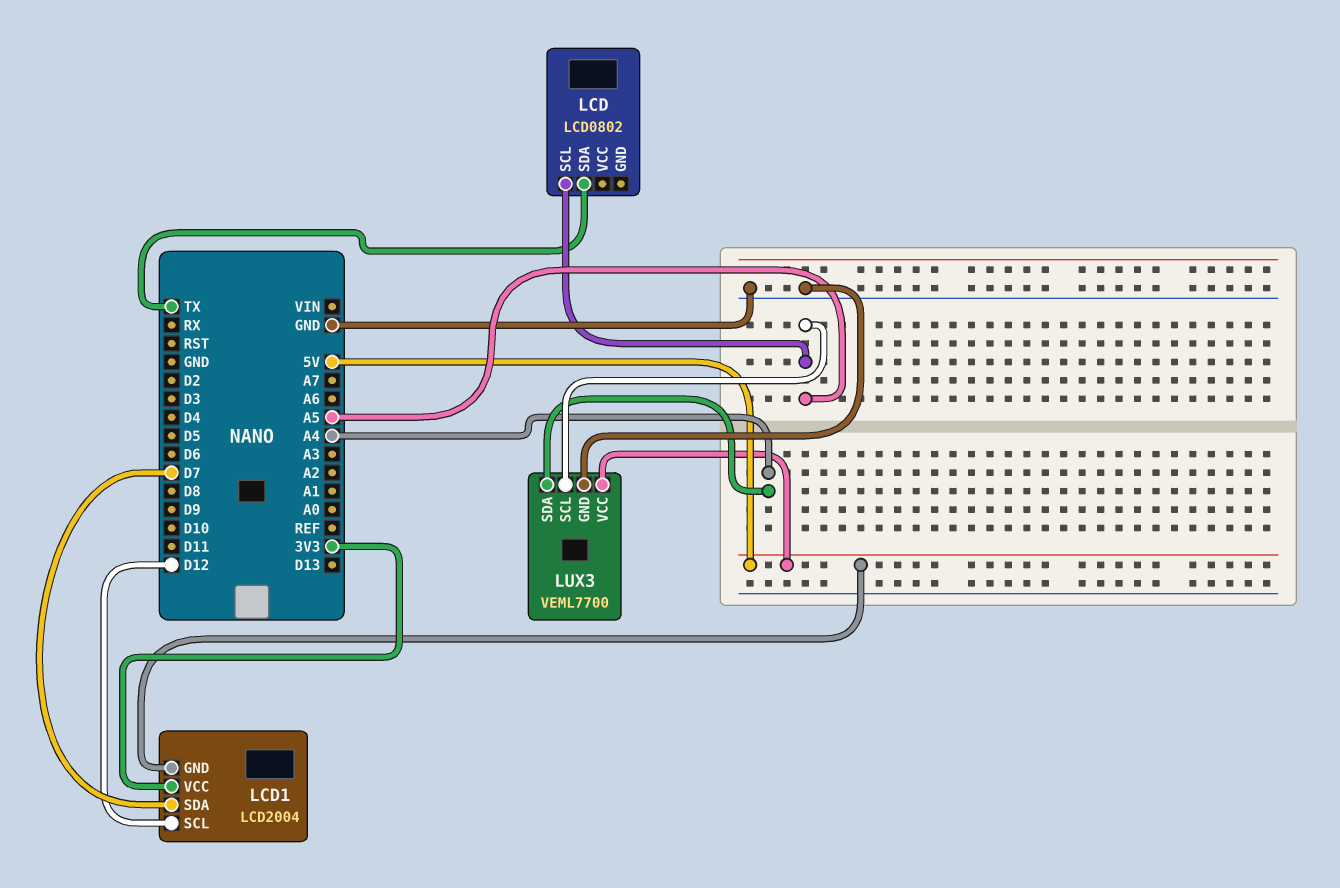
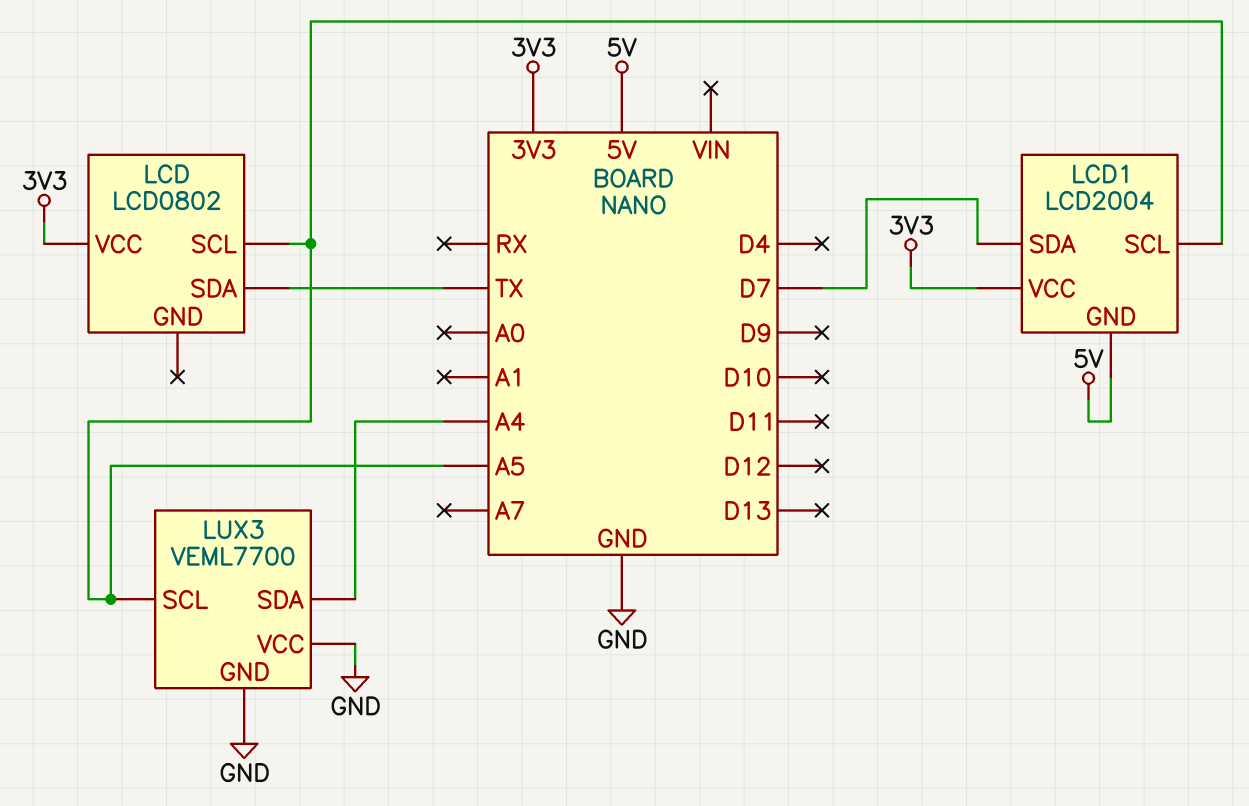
LCD pin VCC: none -> 3V3
LCD1 pin SCL: D12 -> A5
LUX3 pin VCC: 5V -> GND

